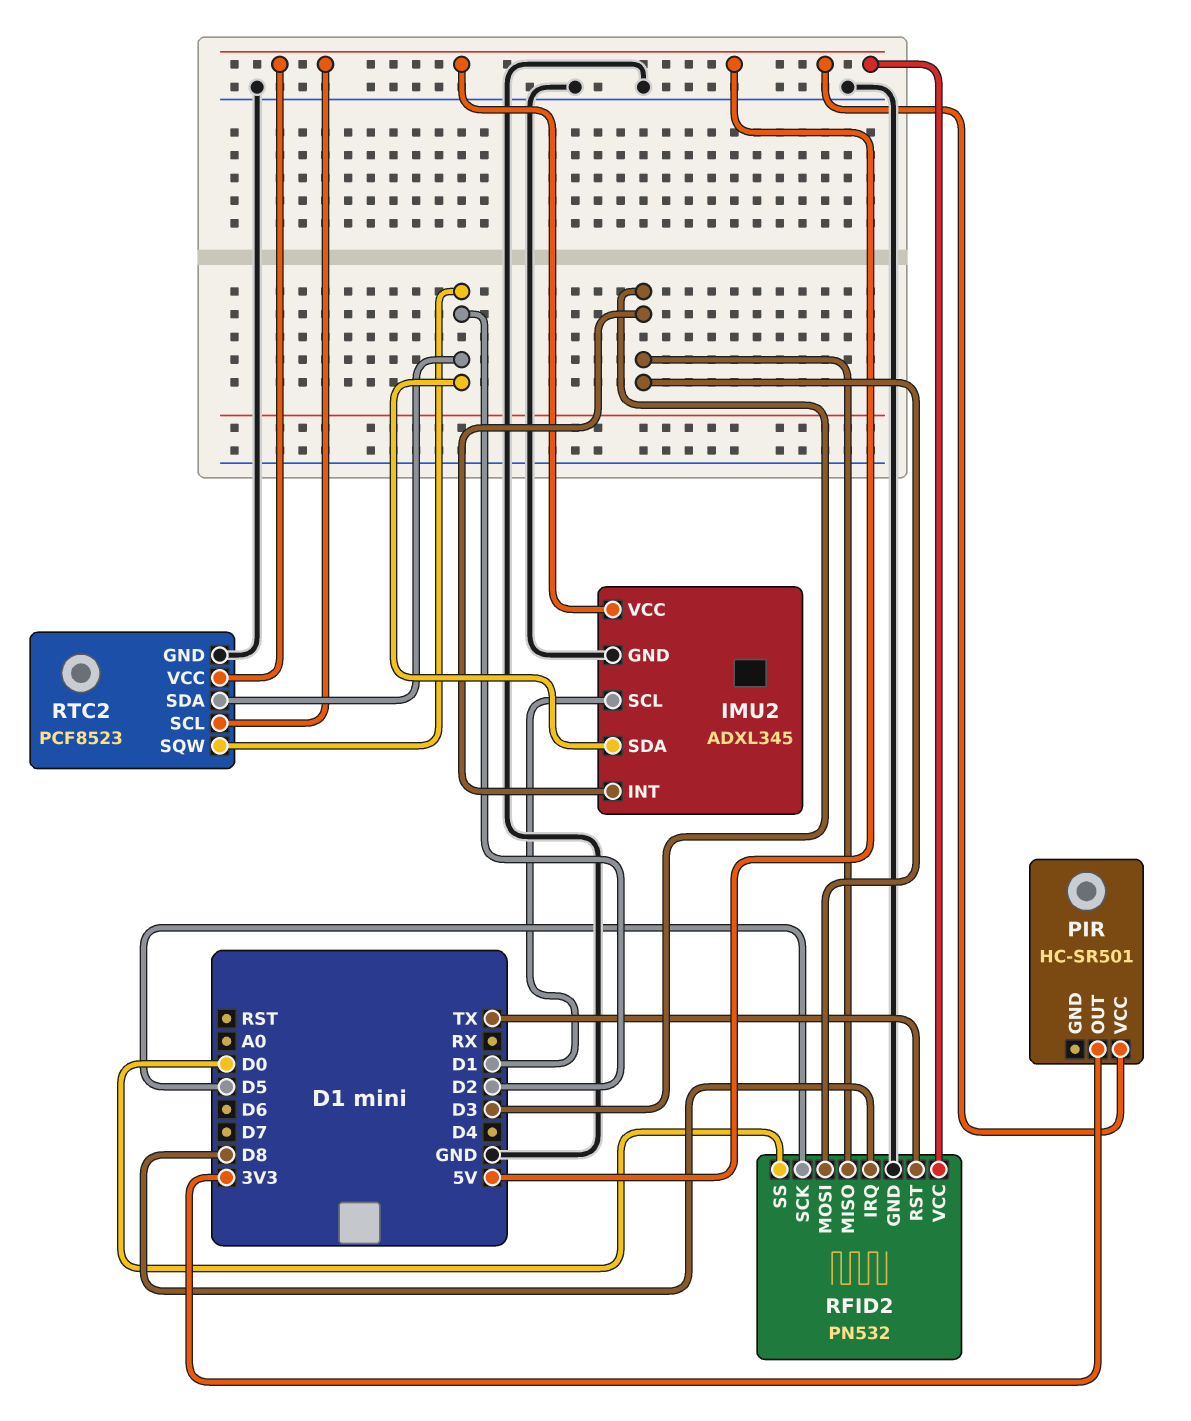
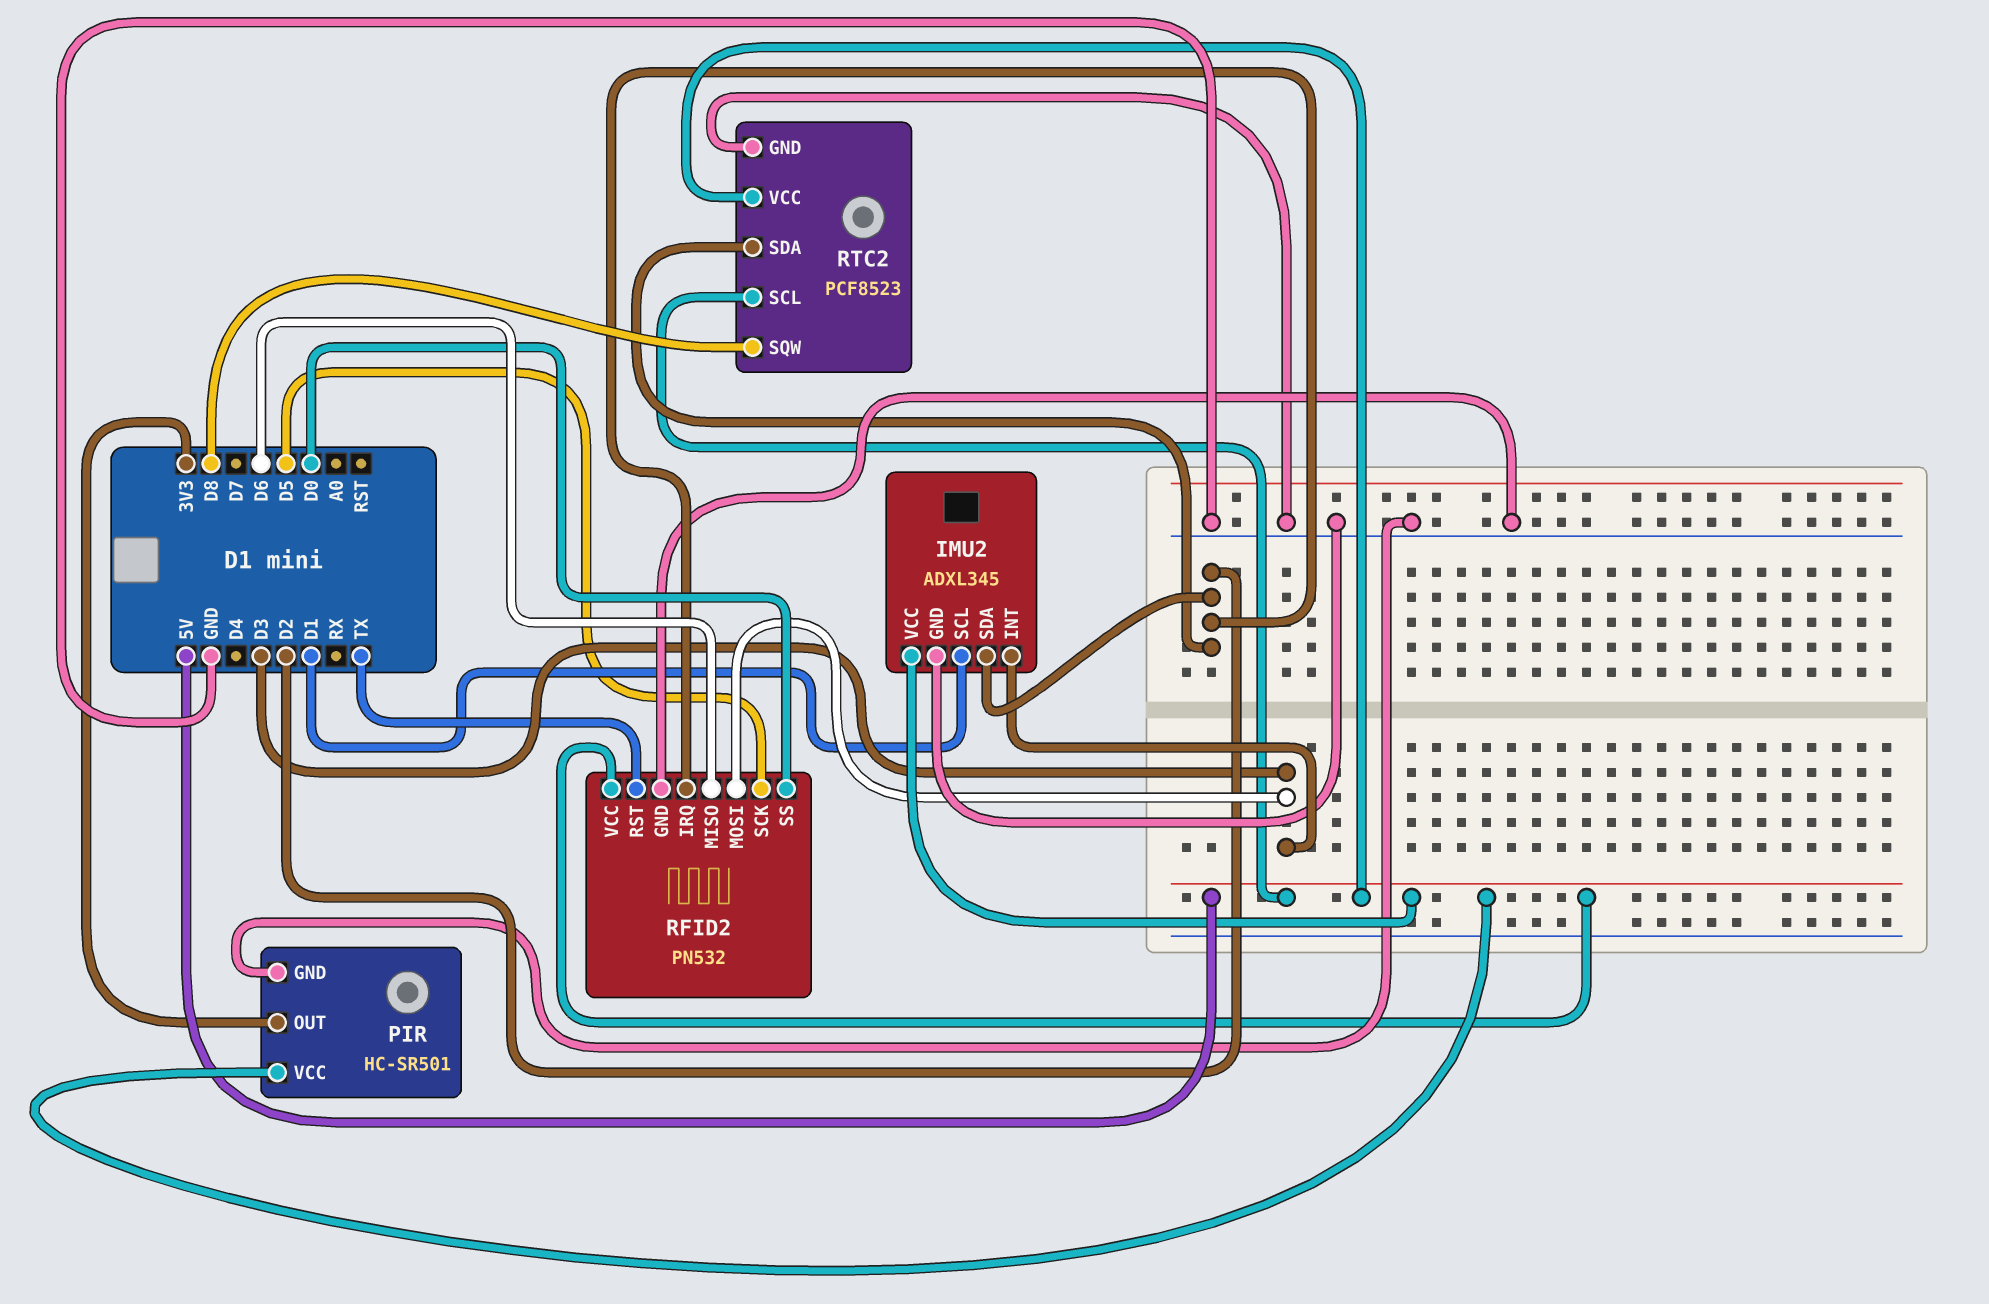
PIR pin GND: none -> GND
RFID2 pin IRQ: D8 -> D2
RFID2 pin MISO: D3 -> D6
RTC2 pin SQW: D2 -> D8

